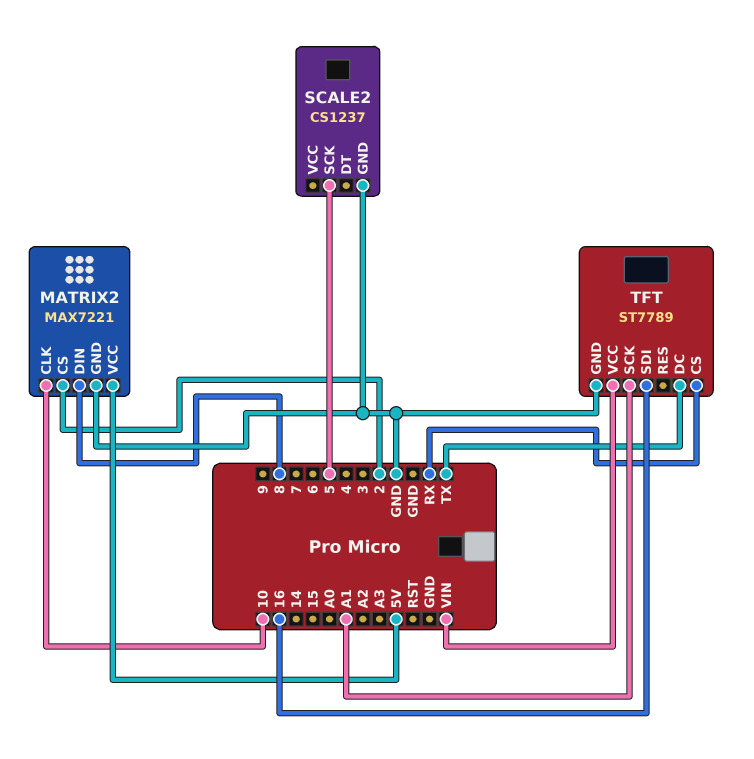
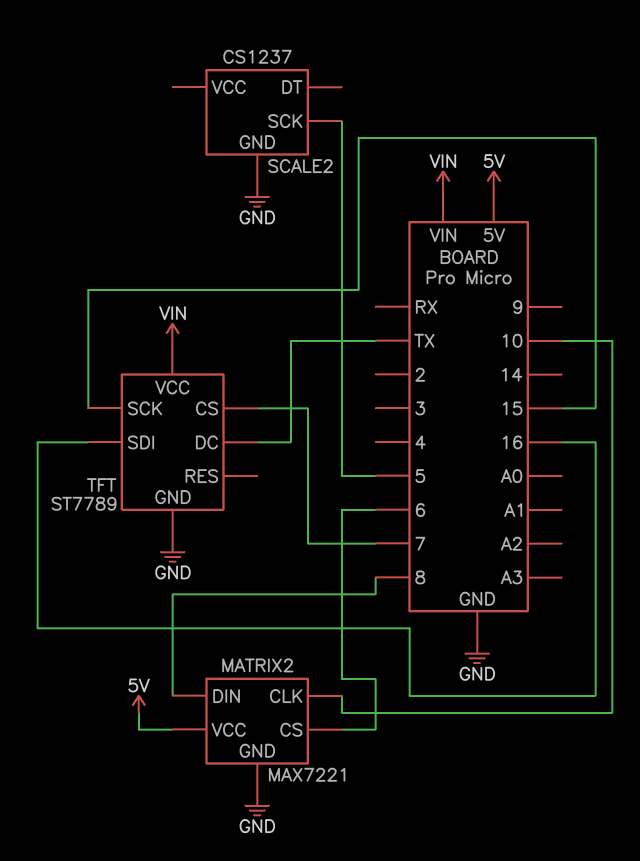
MATRIX2 pin CS: 2 -> 6
TFT pin CS: RX -> 7
TFT pin SCK: A1 -> 15

